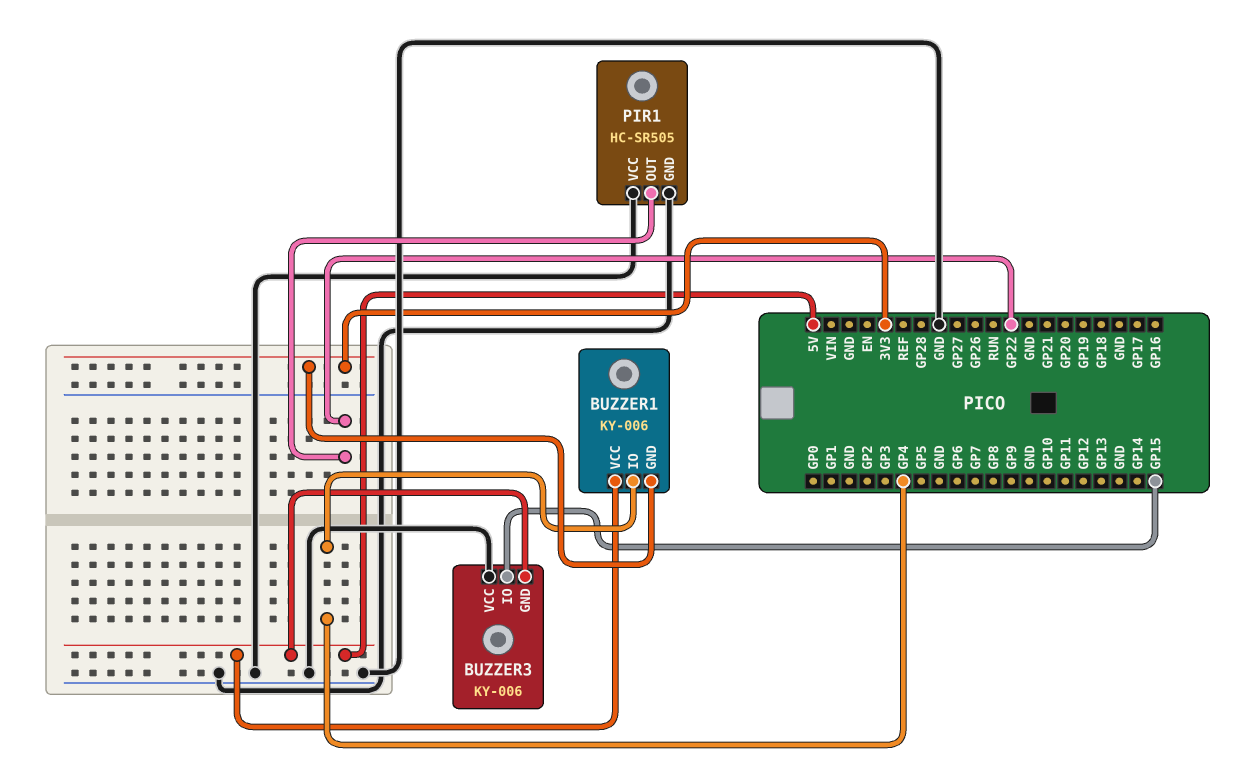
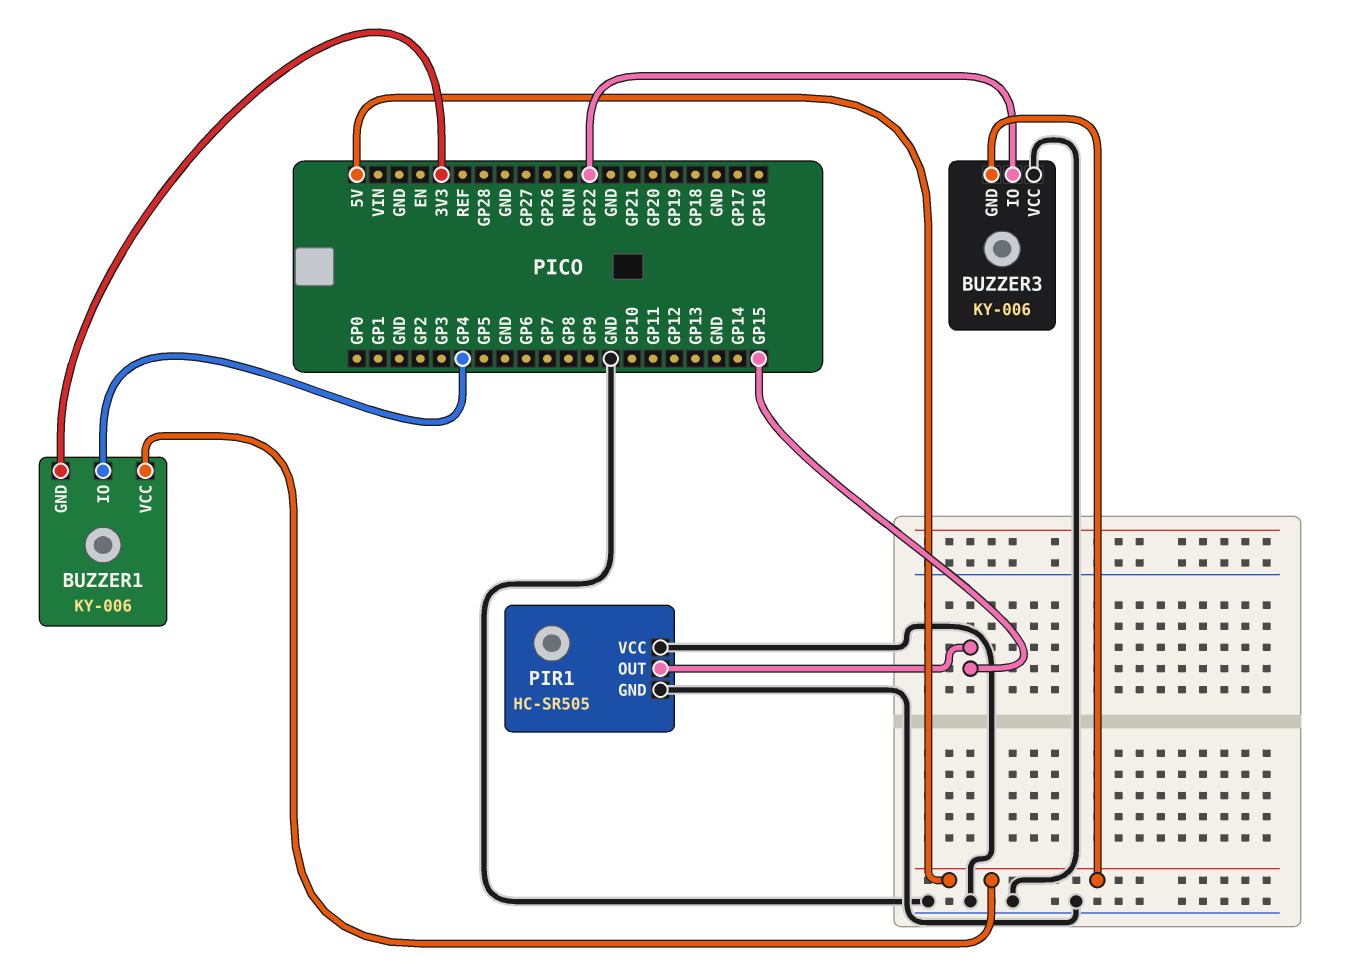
BUZZER3 pin IO: GP15 -> GP22
PIR1 pin OUT: GP22 -> GP15

